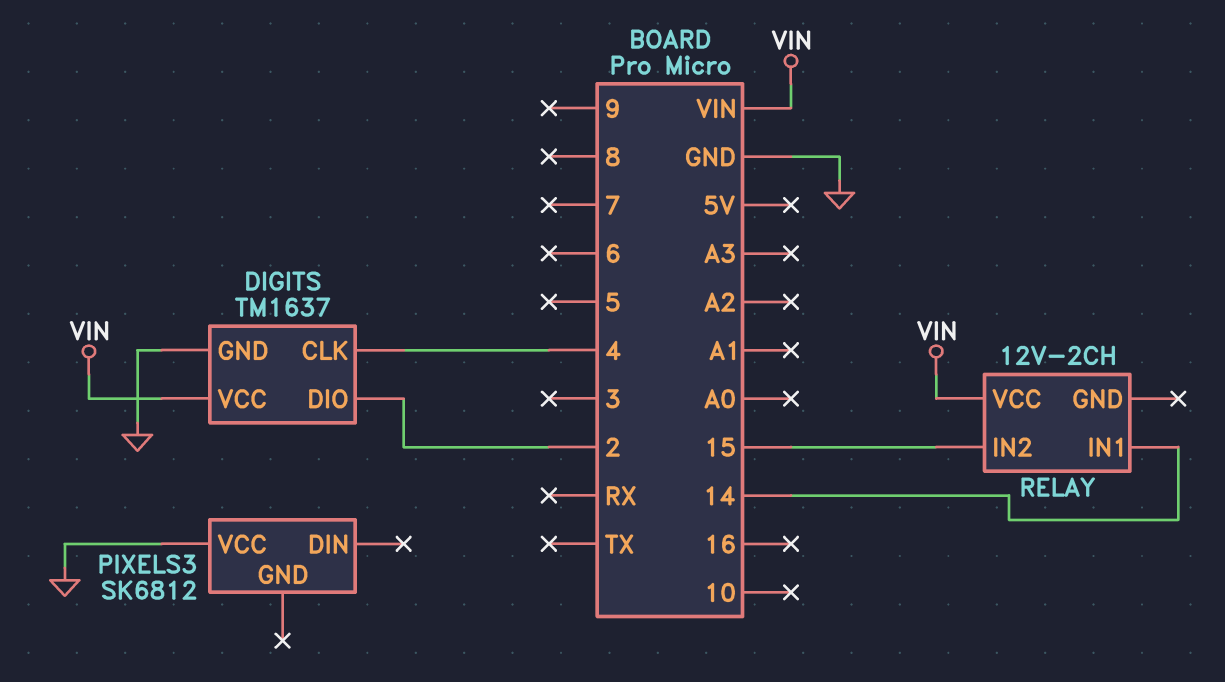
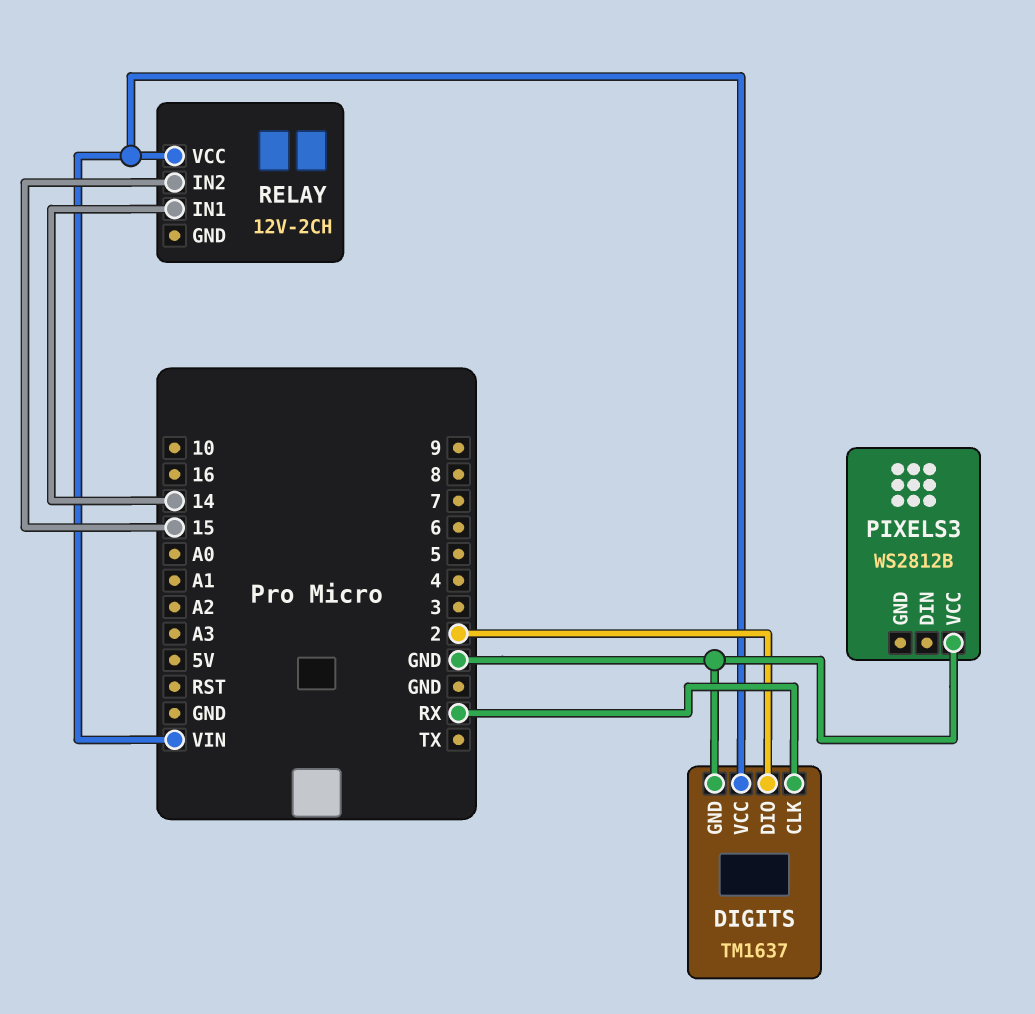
DIGITS pin CLK: 4 -> RX
PIXELS3: SK6812 -> WS2812B

